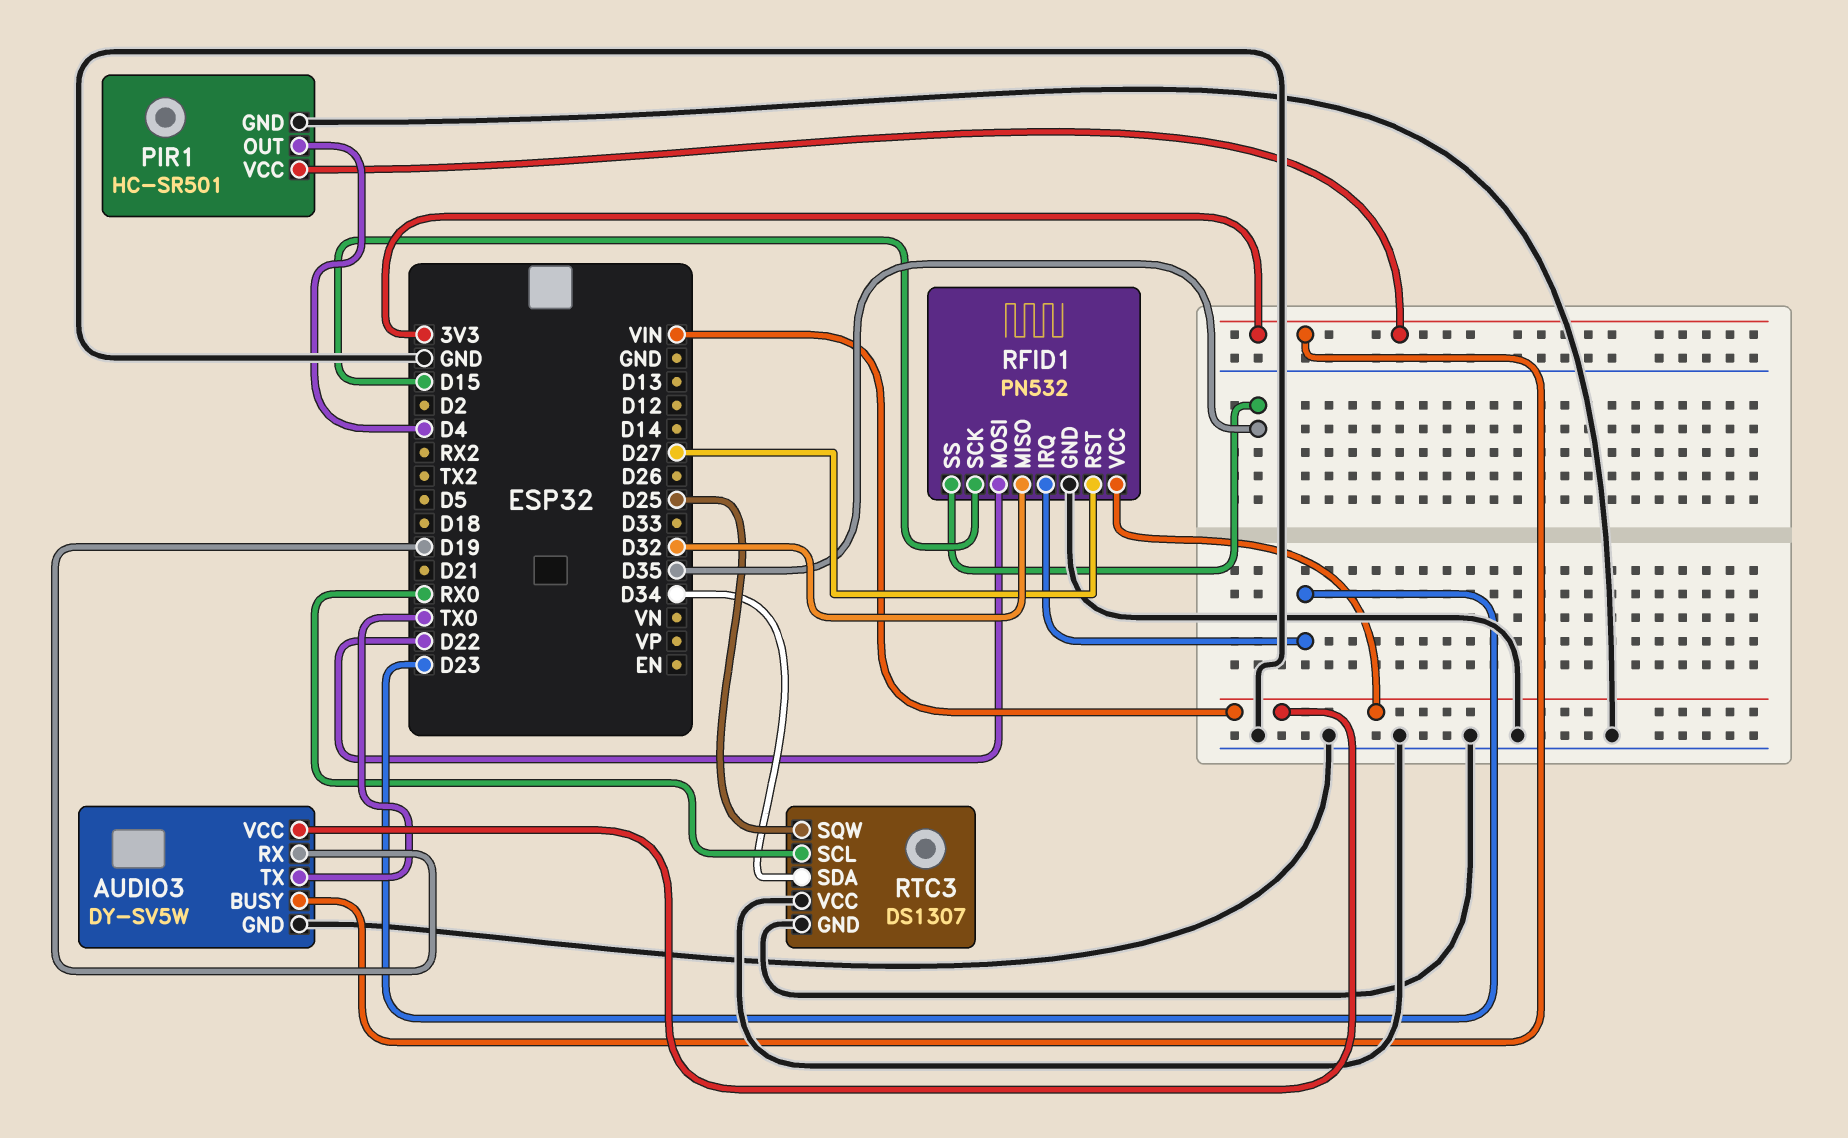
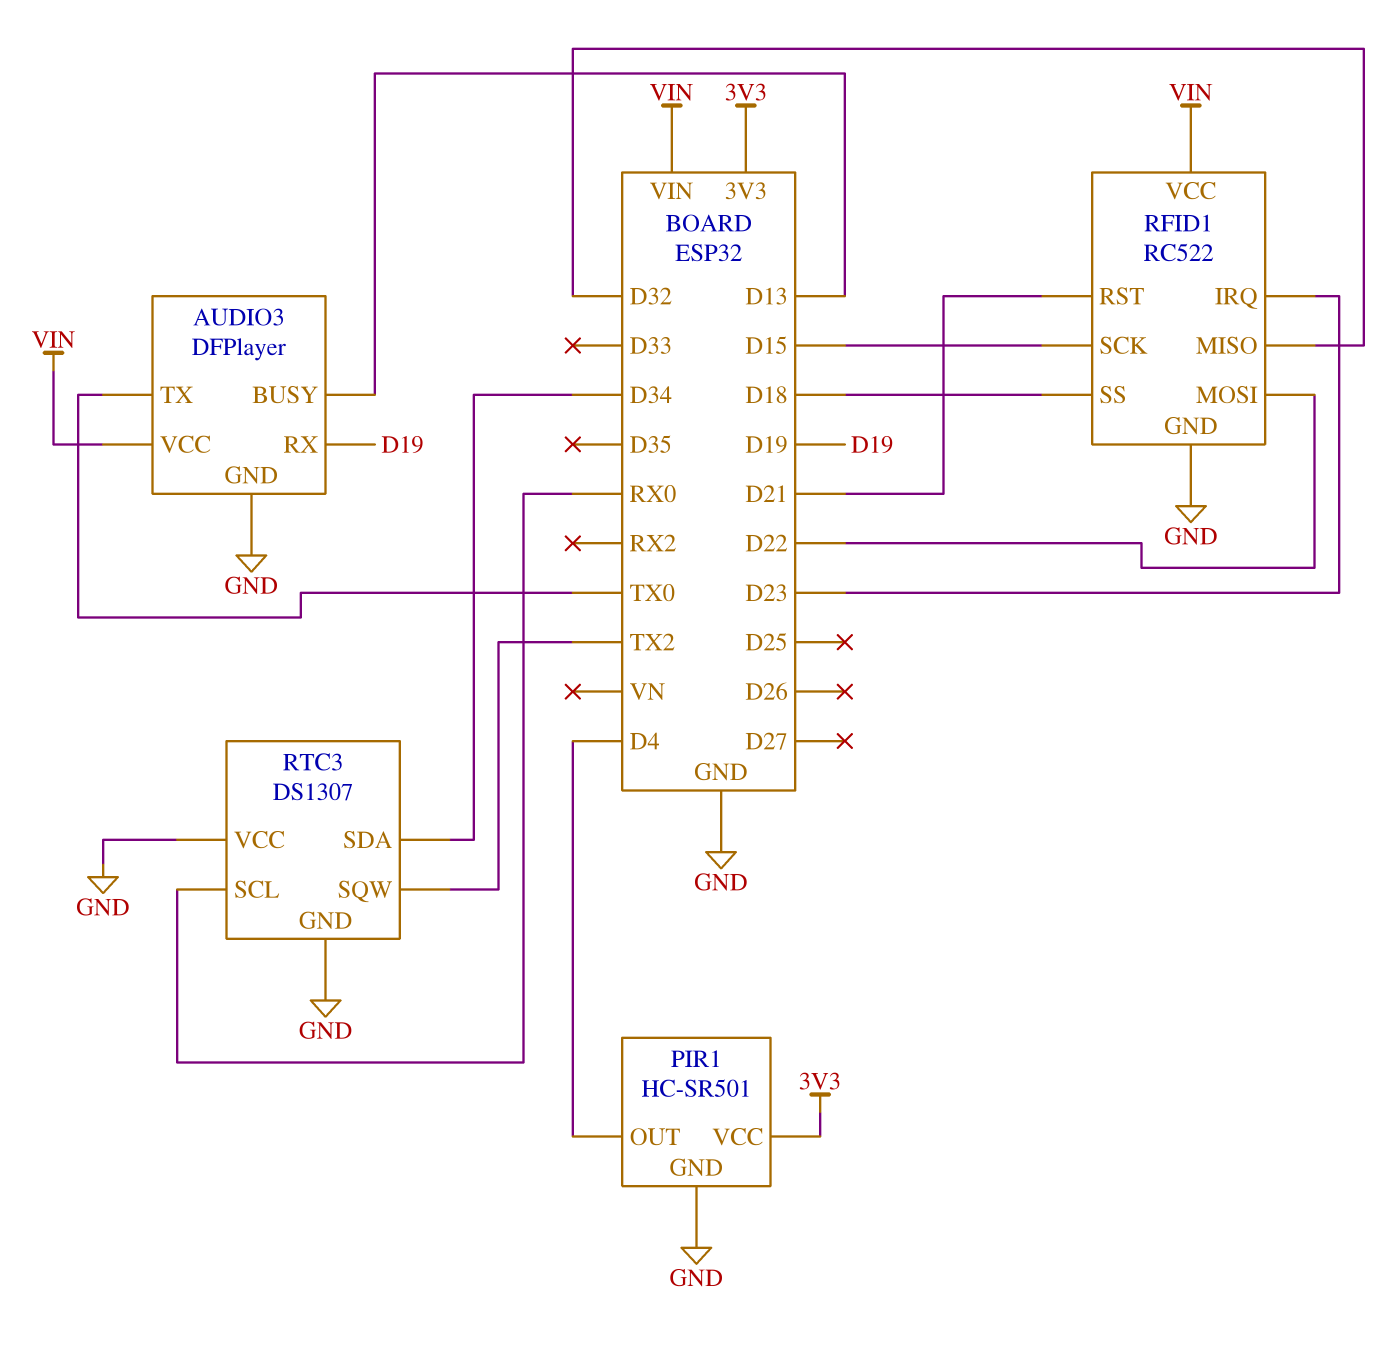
AUDIO3: DY-SV5W -> DFPlayer
AUDIO3 pin BUSY: 3V3 -> D13
RFID1: PN532 -> RC522
RFID1 pin RST: D27 -> D21
RFID1 pin SS: D35 -> D18
RTC3 pin SQW: D25 -> TX2

